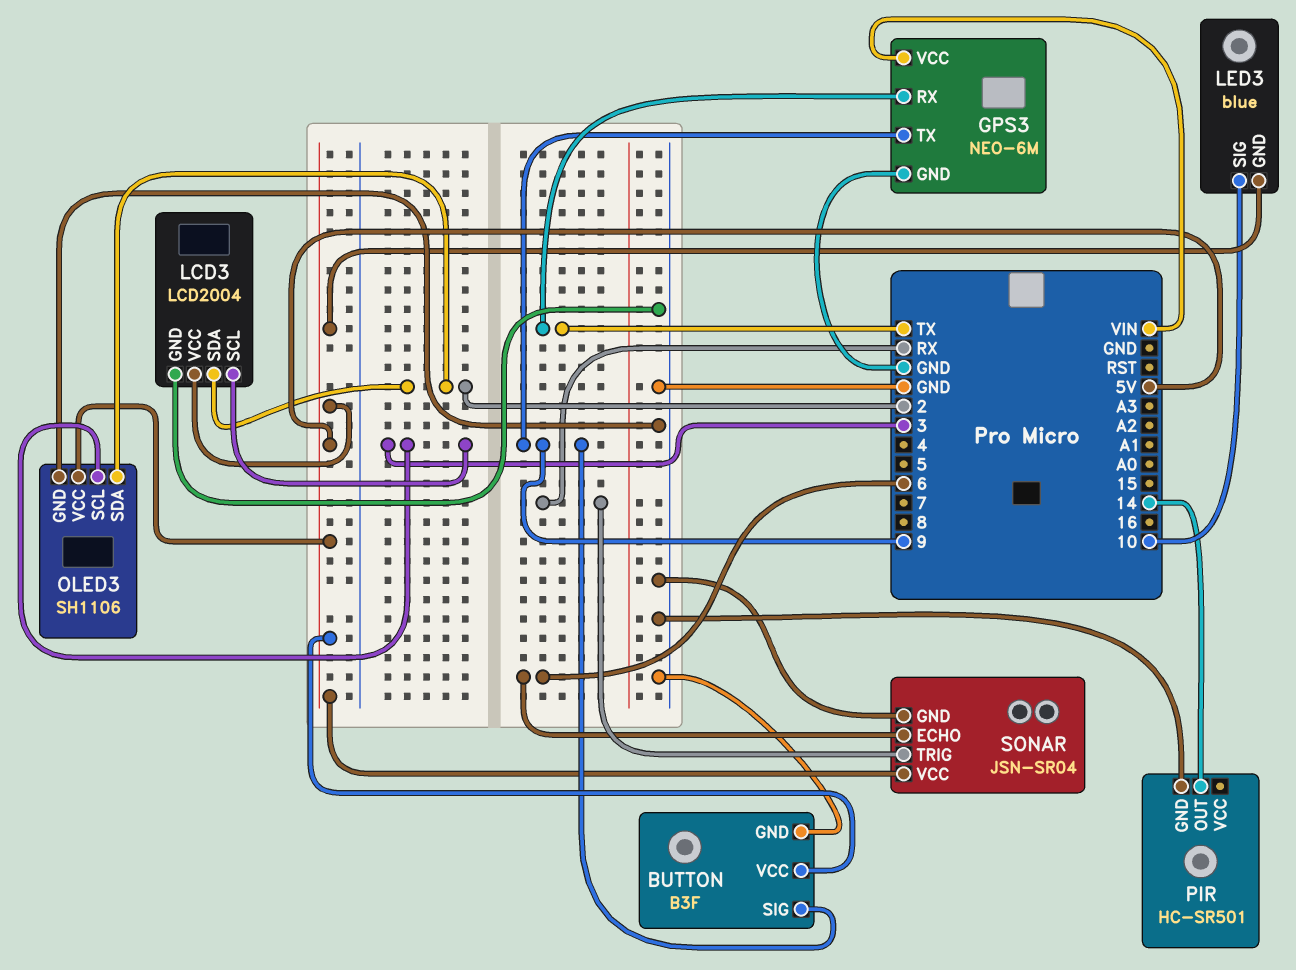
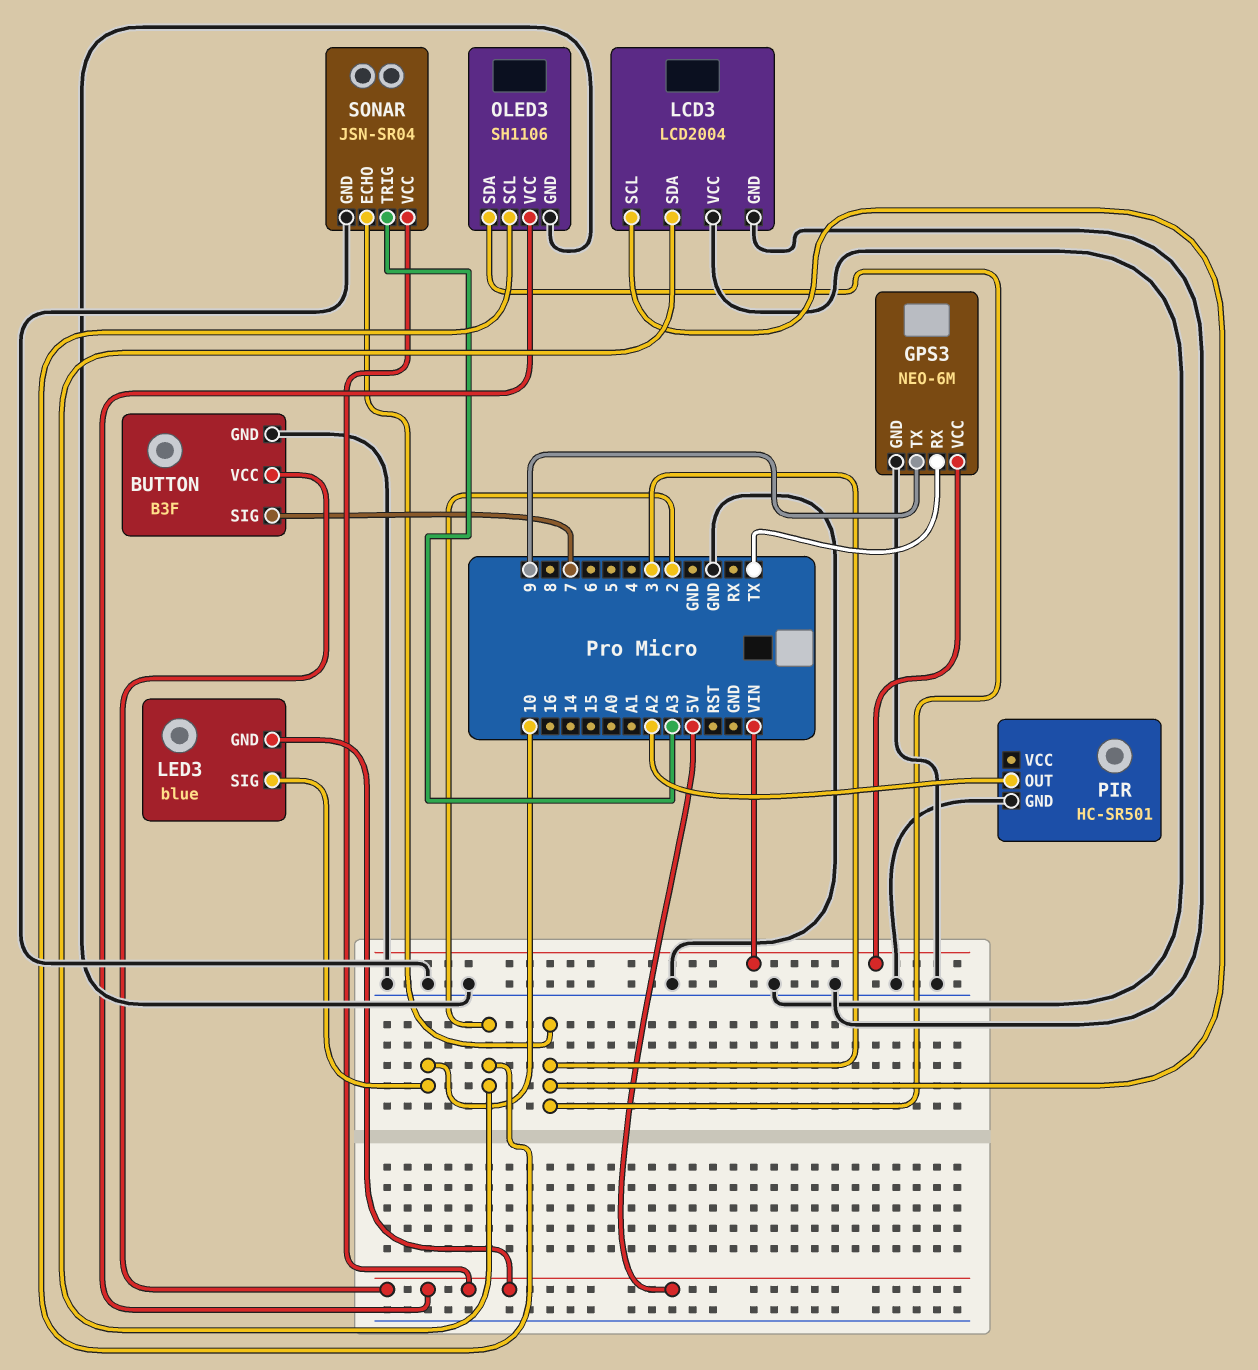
BUTTON pin SIG: 9 -> 7
LCD3 pin VCC: 5V -> GND
OLED3 pin SCL: 3 -> 2
OLED3 pin SDA: 2 -> 3
PIR pin OUT: 14 -> A2
SONAR pin ECHO: 6 -> 3
SONAR pin TRIG: RX -> A3

